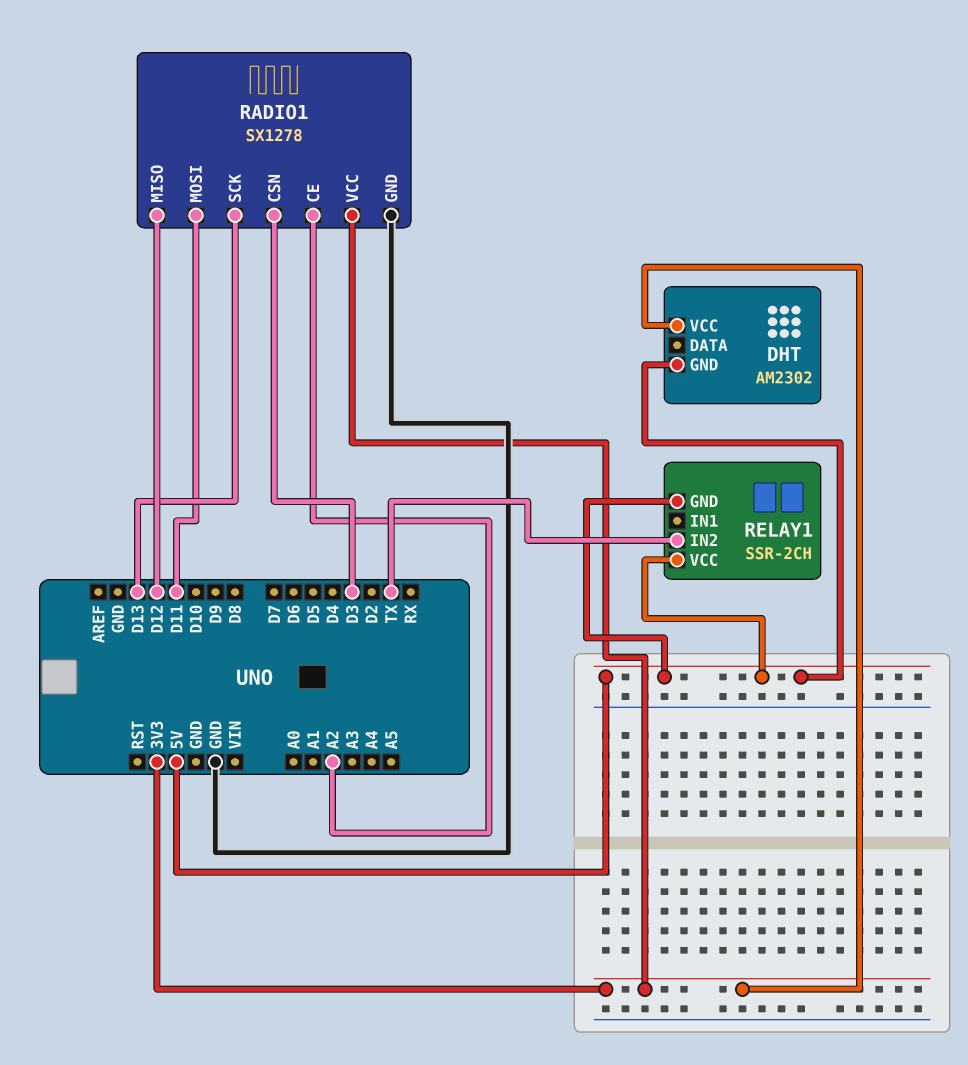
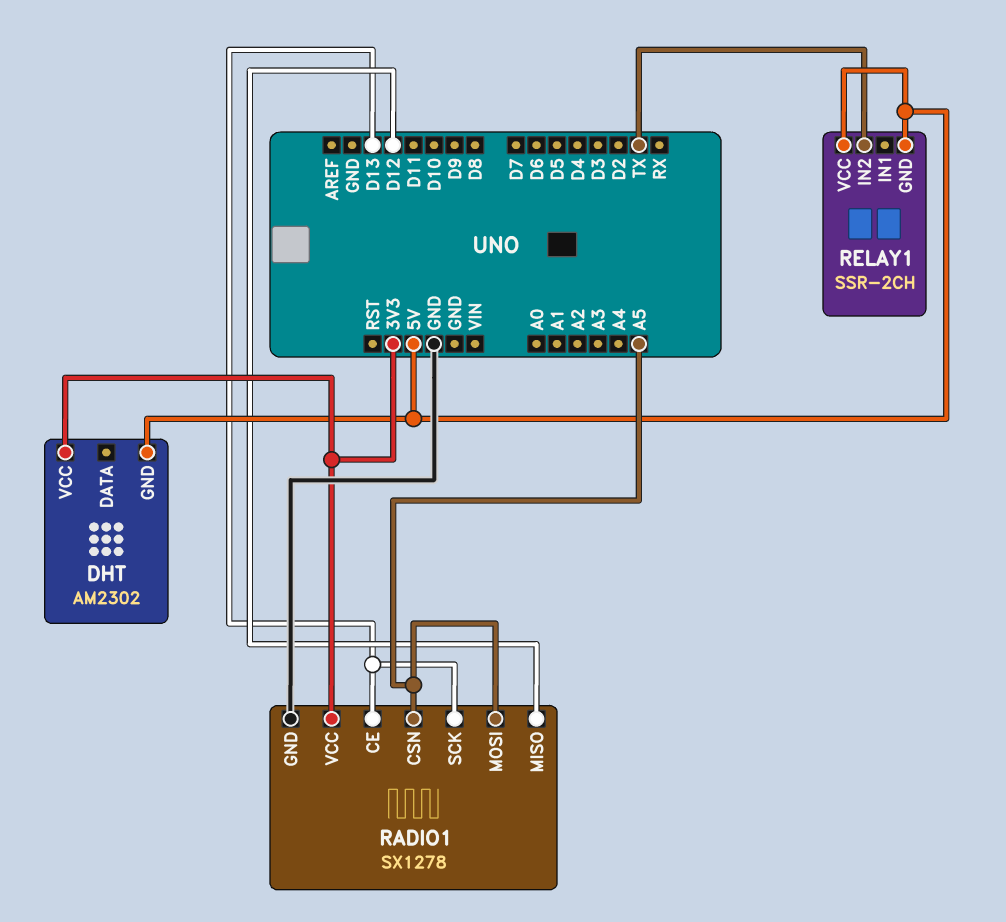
RADIO1 pin CE: A2 -> D13
RADIO1 pin CSN: D3 -> A5
RADIO1 pin MOSI: D11 -> A5

